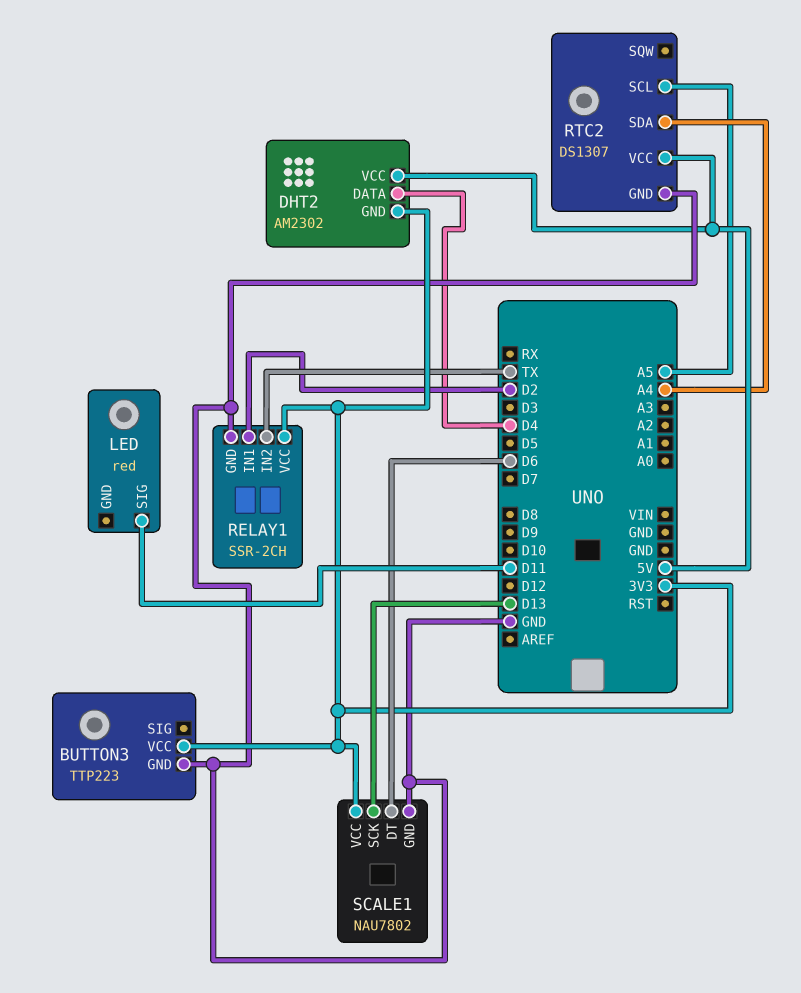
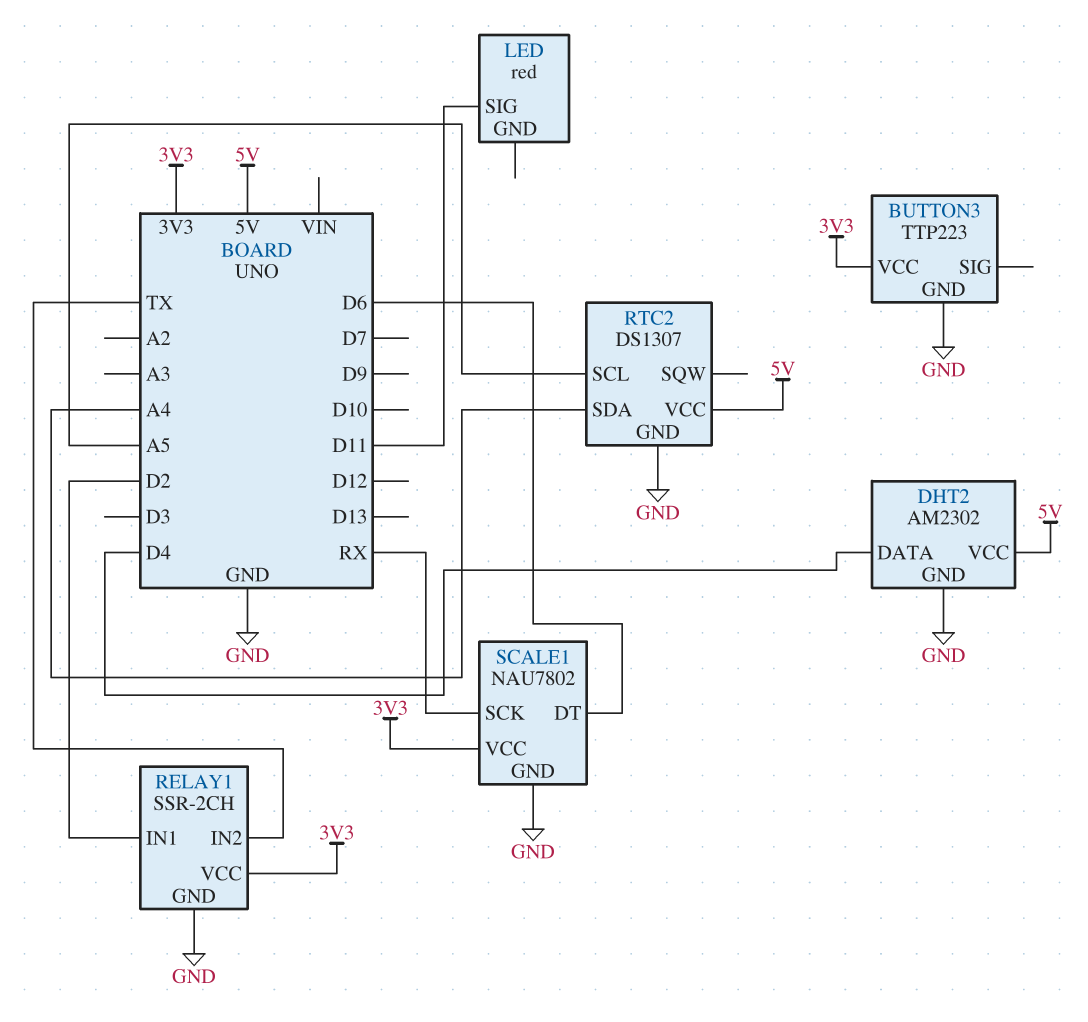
DHT2 pin GND: 3V3 -> GND
SCALE1 pin SCK: D13 -> RX

